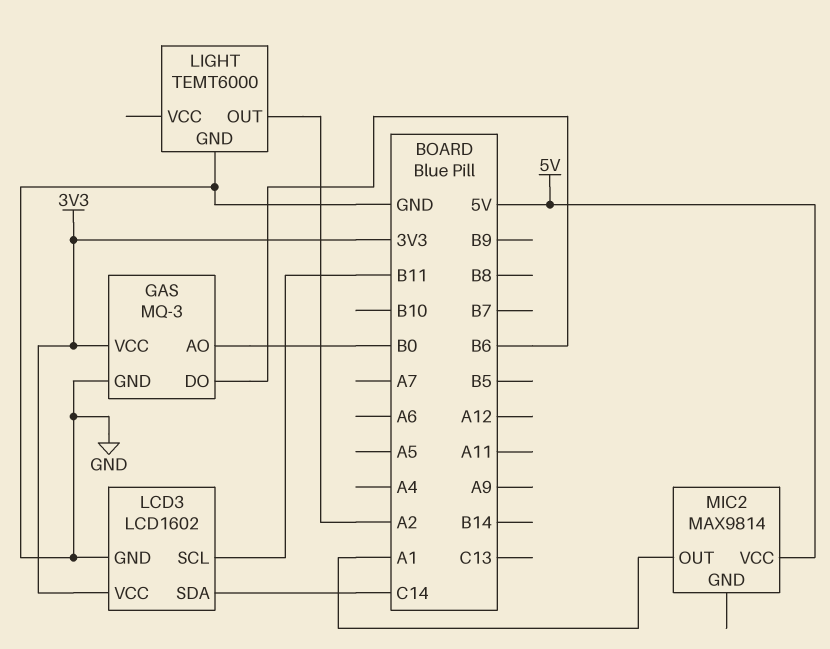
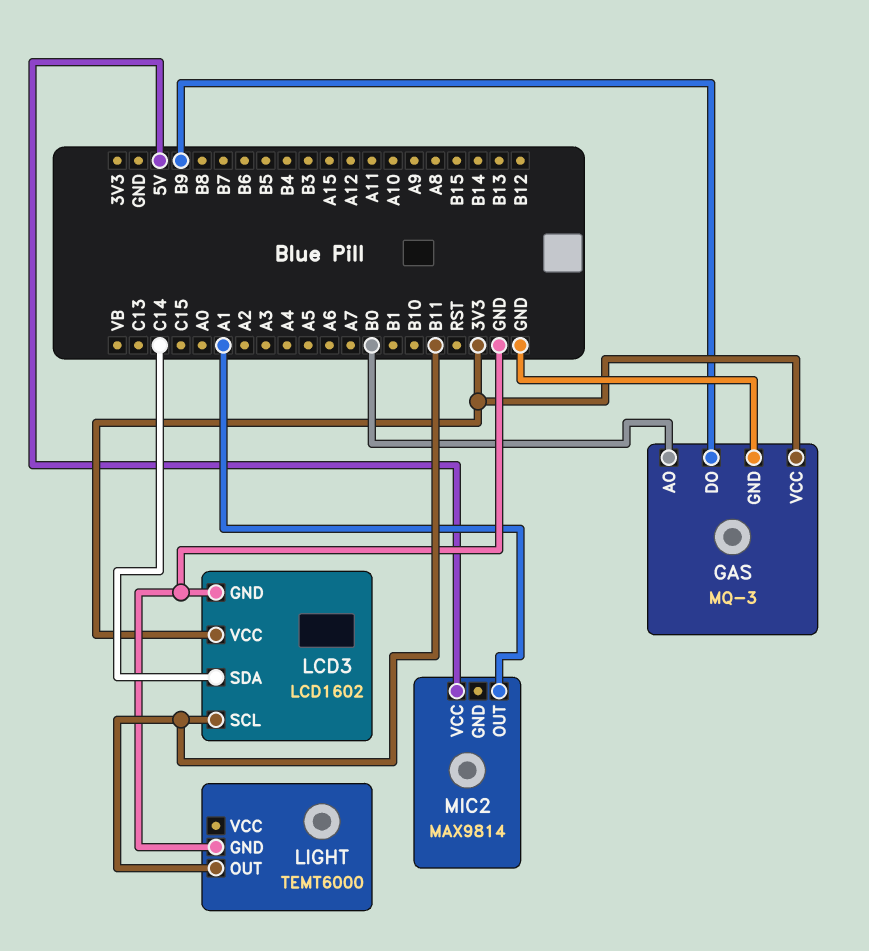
GAS pin DO: B6 -> B9
LIGHT pin OUT: A2 -> B11

